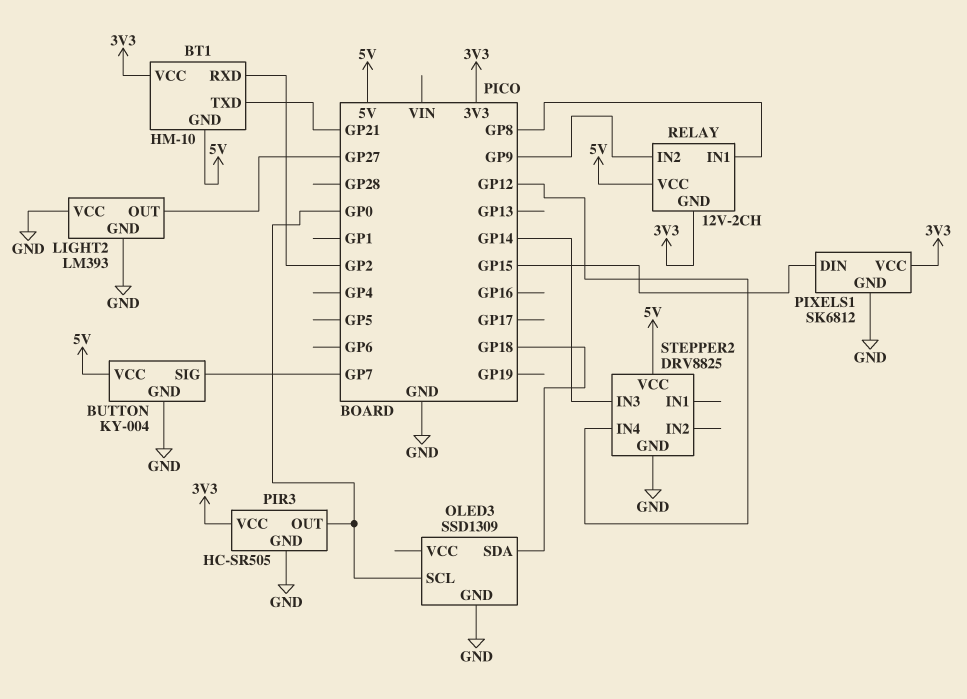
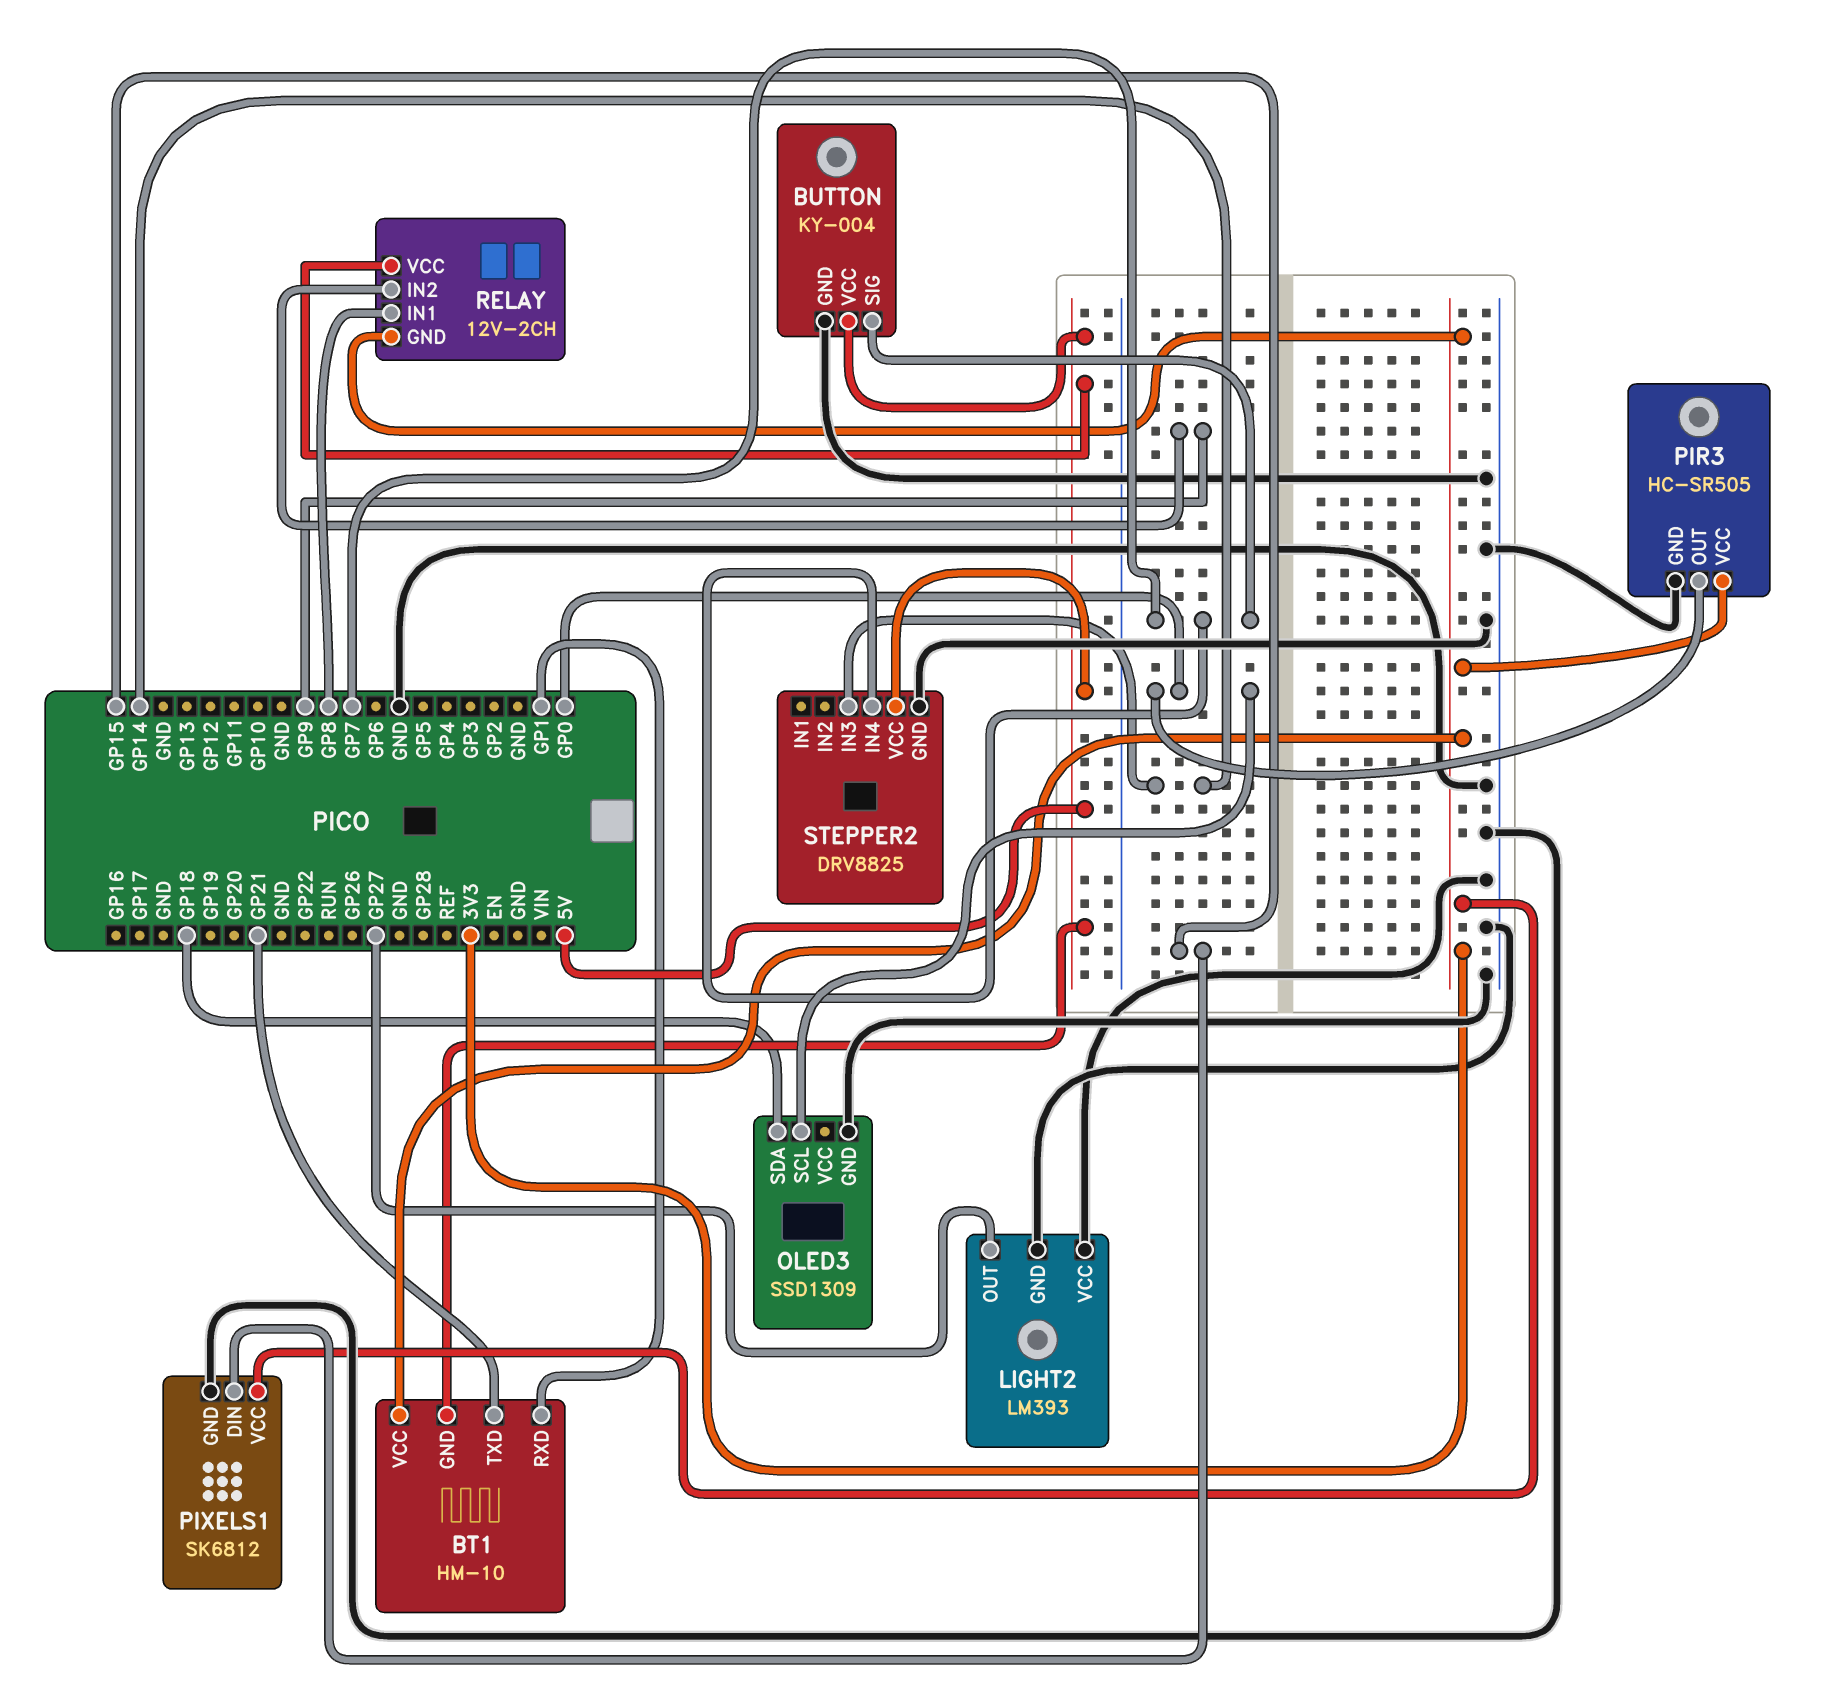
BT1 pin RXD: GP2 -> GP1
STEPPER2 pin IN4: GP12 -> GP7

